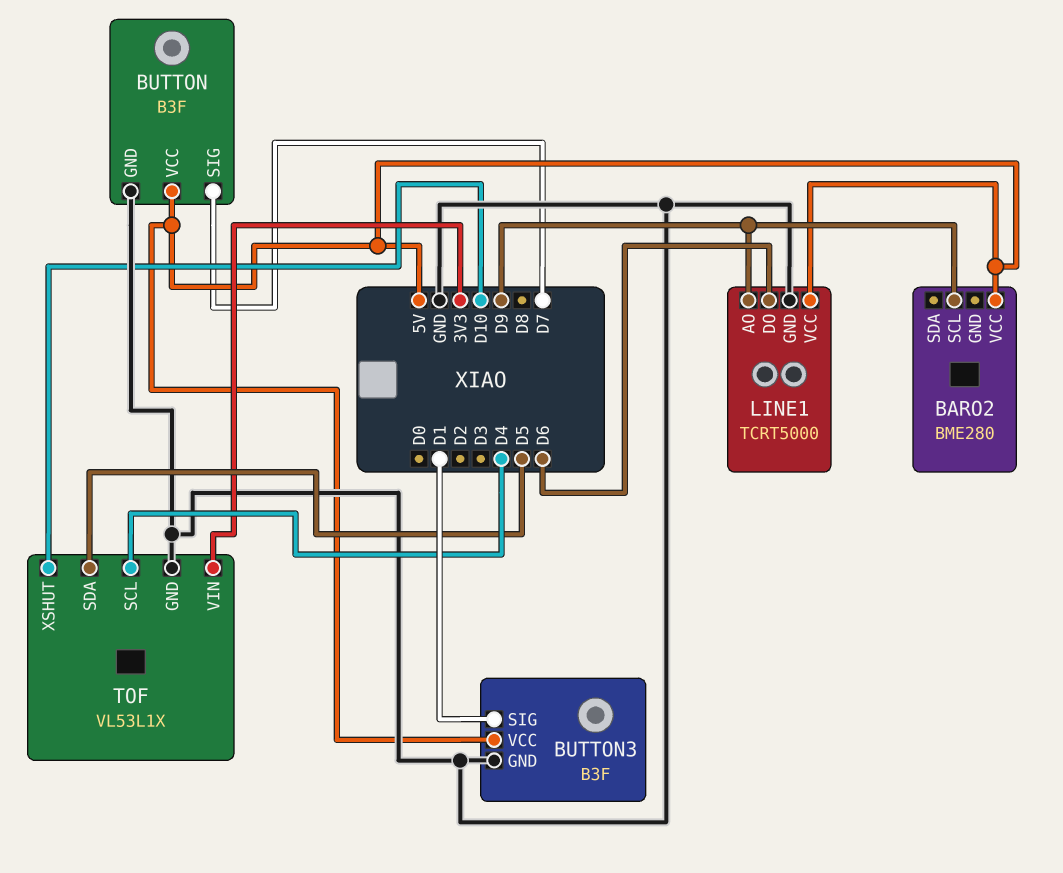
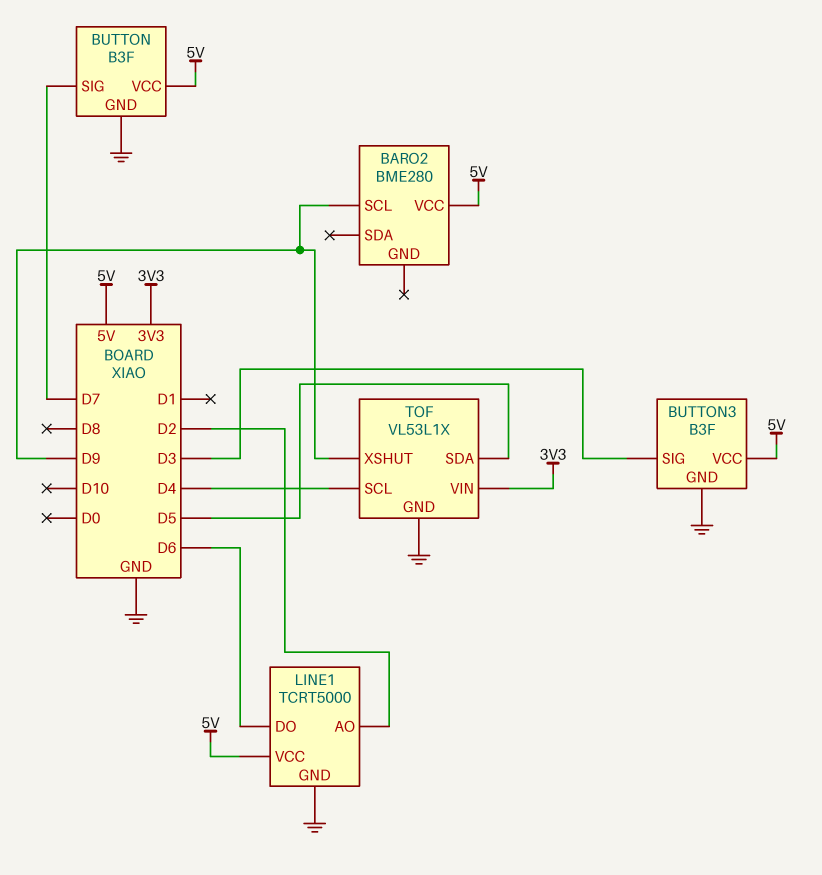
BUTTON3 pin SIG: D1 -> D3
LINE1 pin AO: D9 -> D2
TOF pin XSHUT: D10 -> D9

